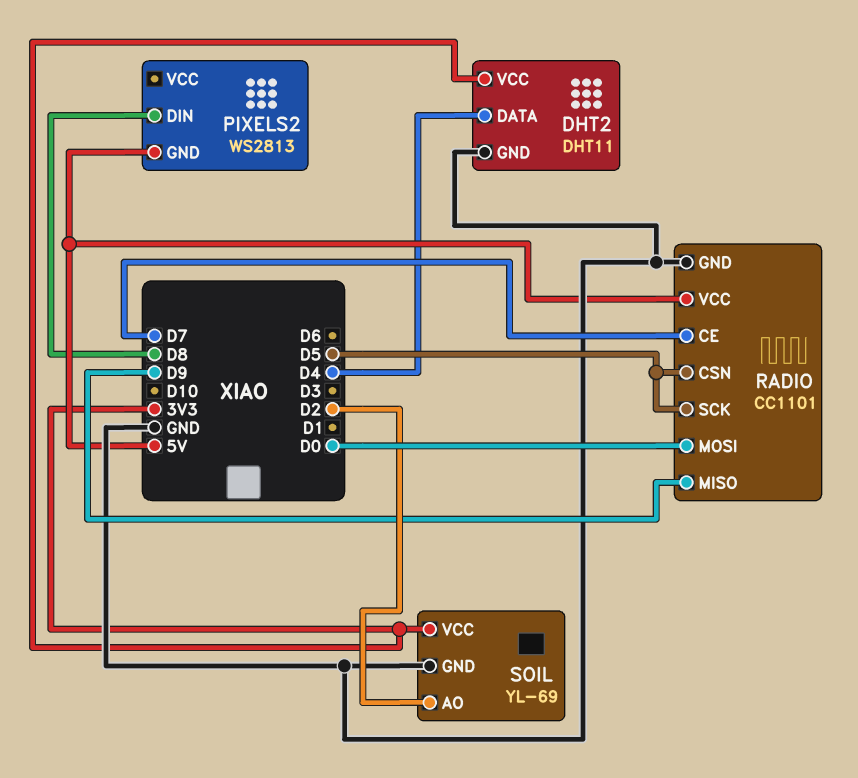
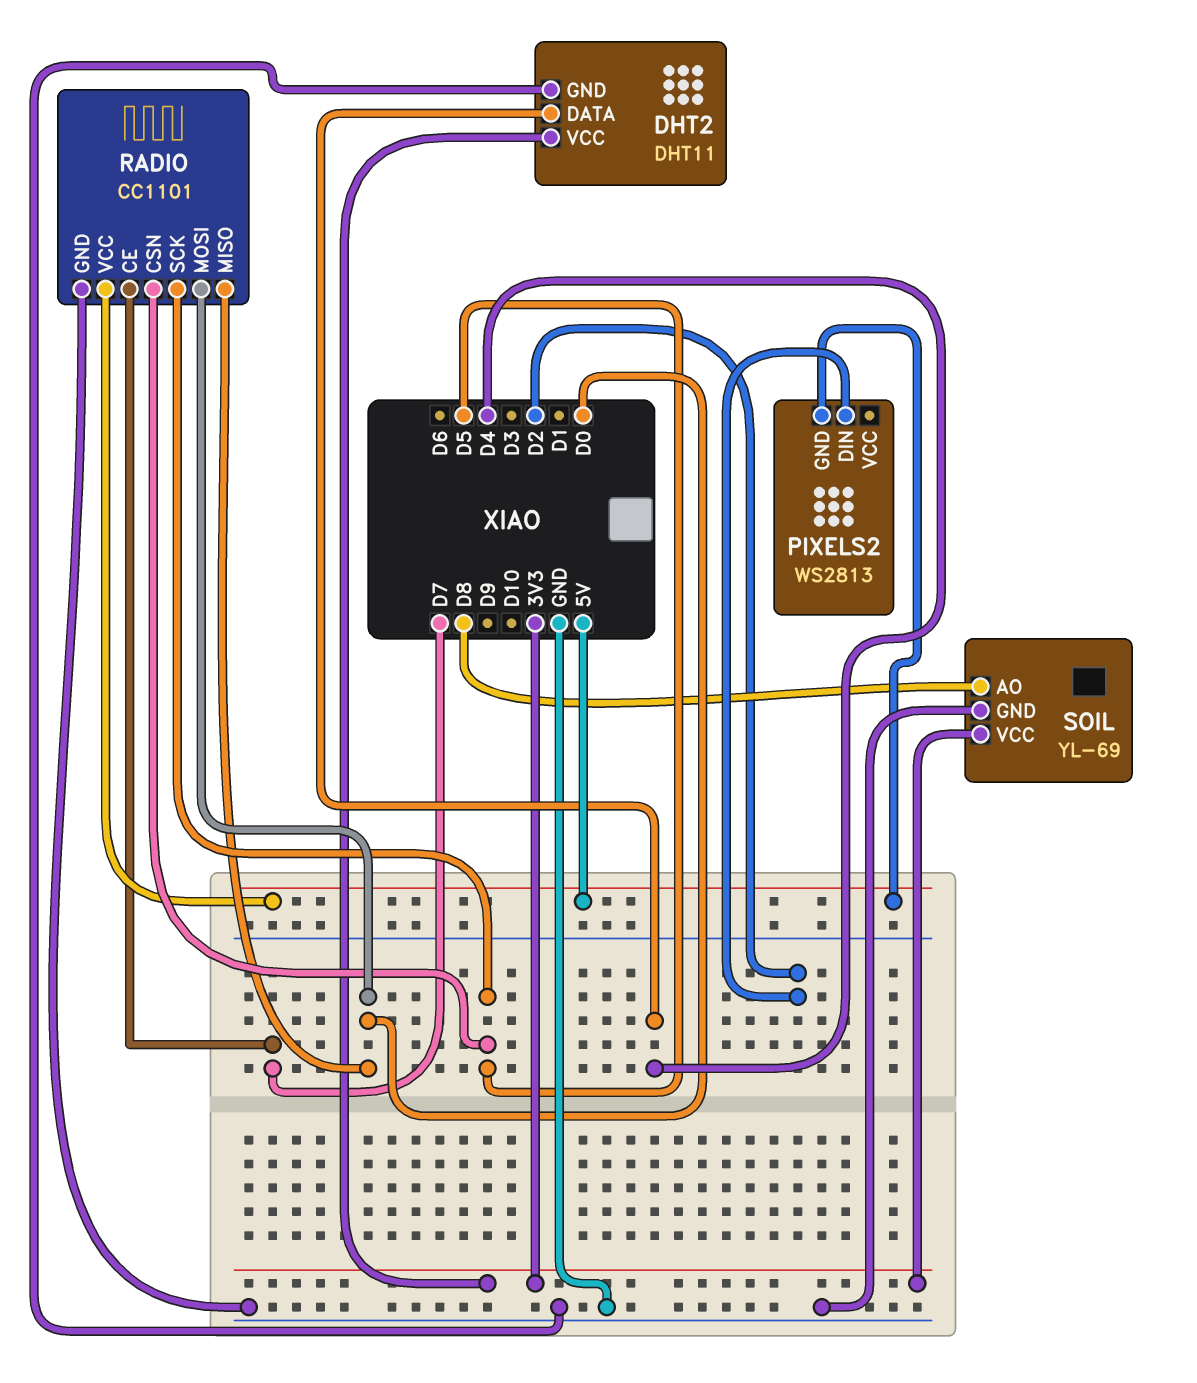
PIXELS2 pin DIN: D8 -> D2
RADIO pin MISO: D9 -> D0
SOIL pin AO: D2 -> D8

